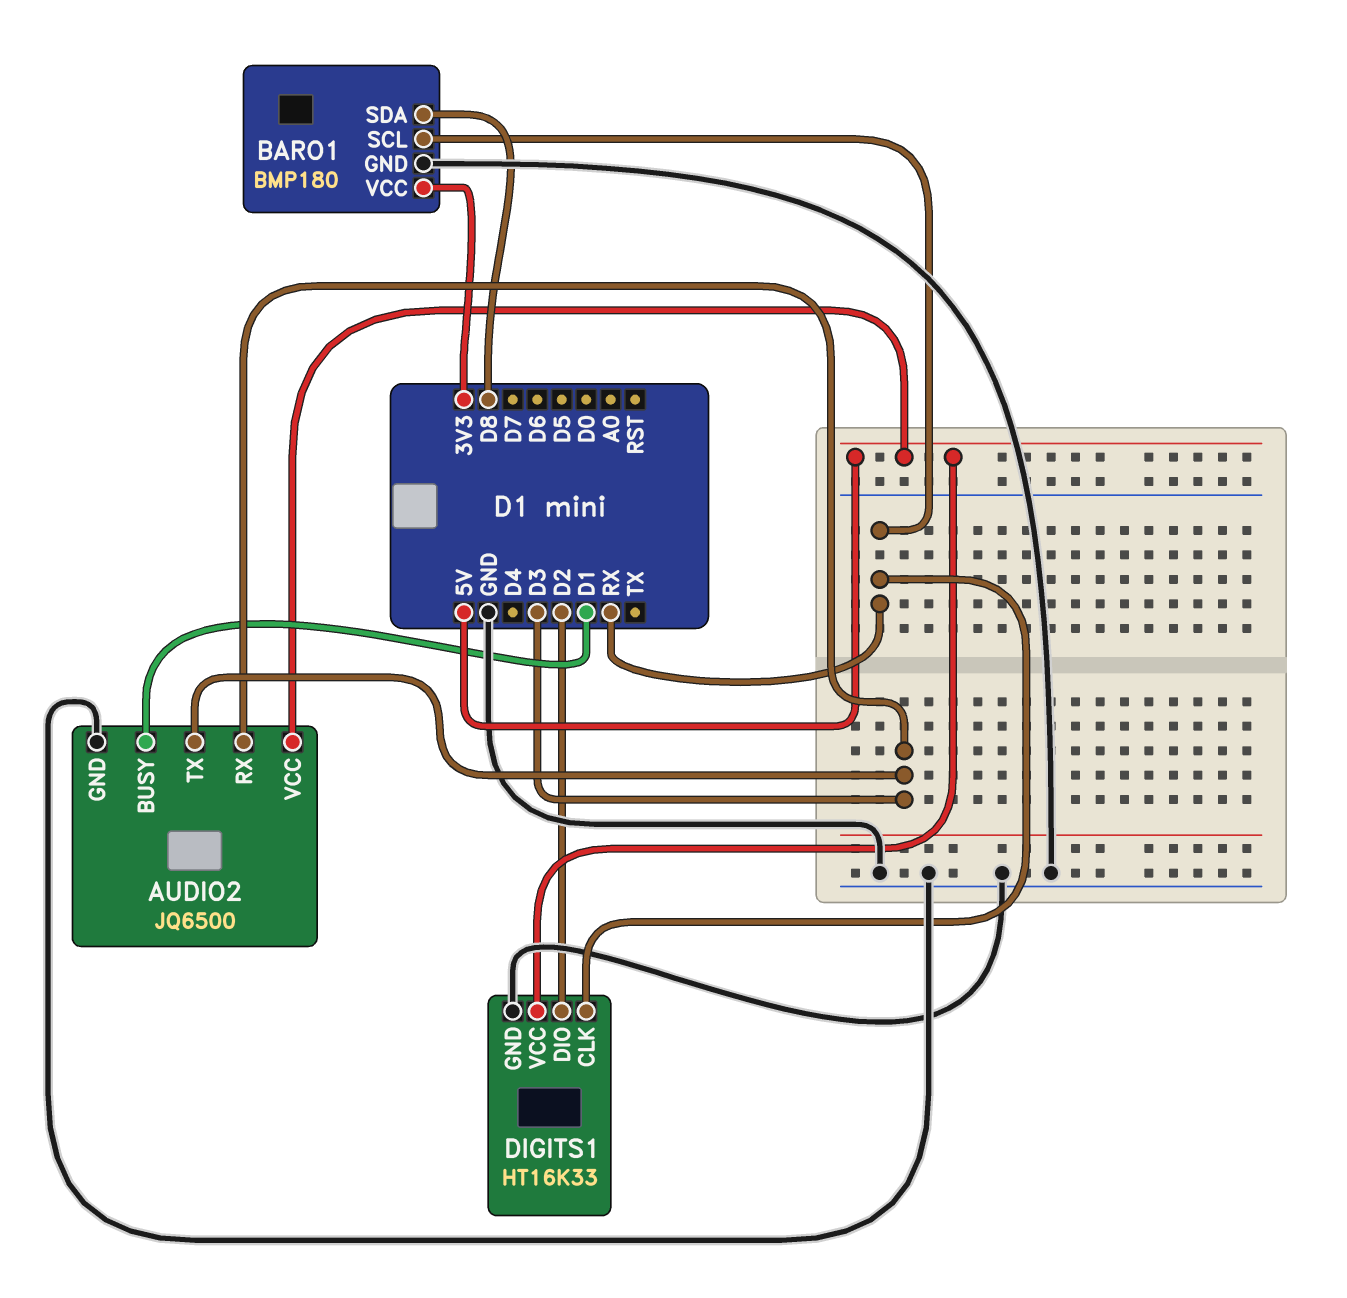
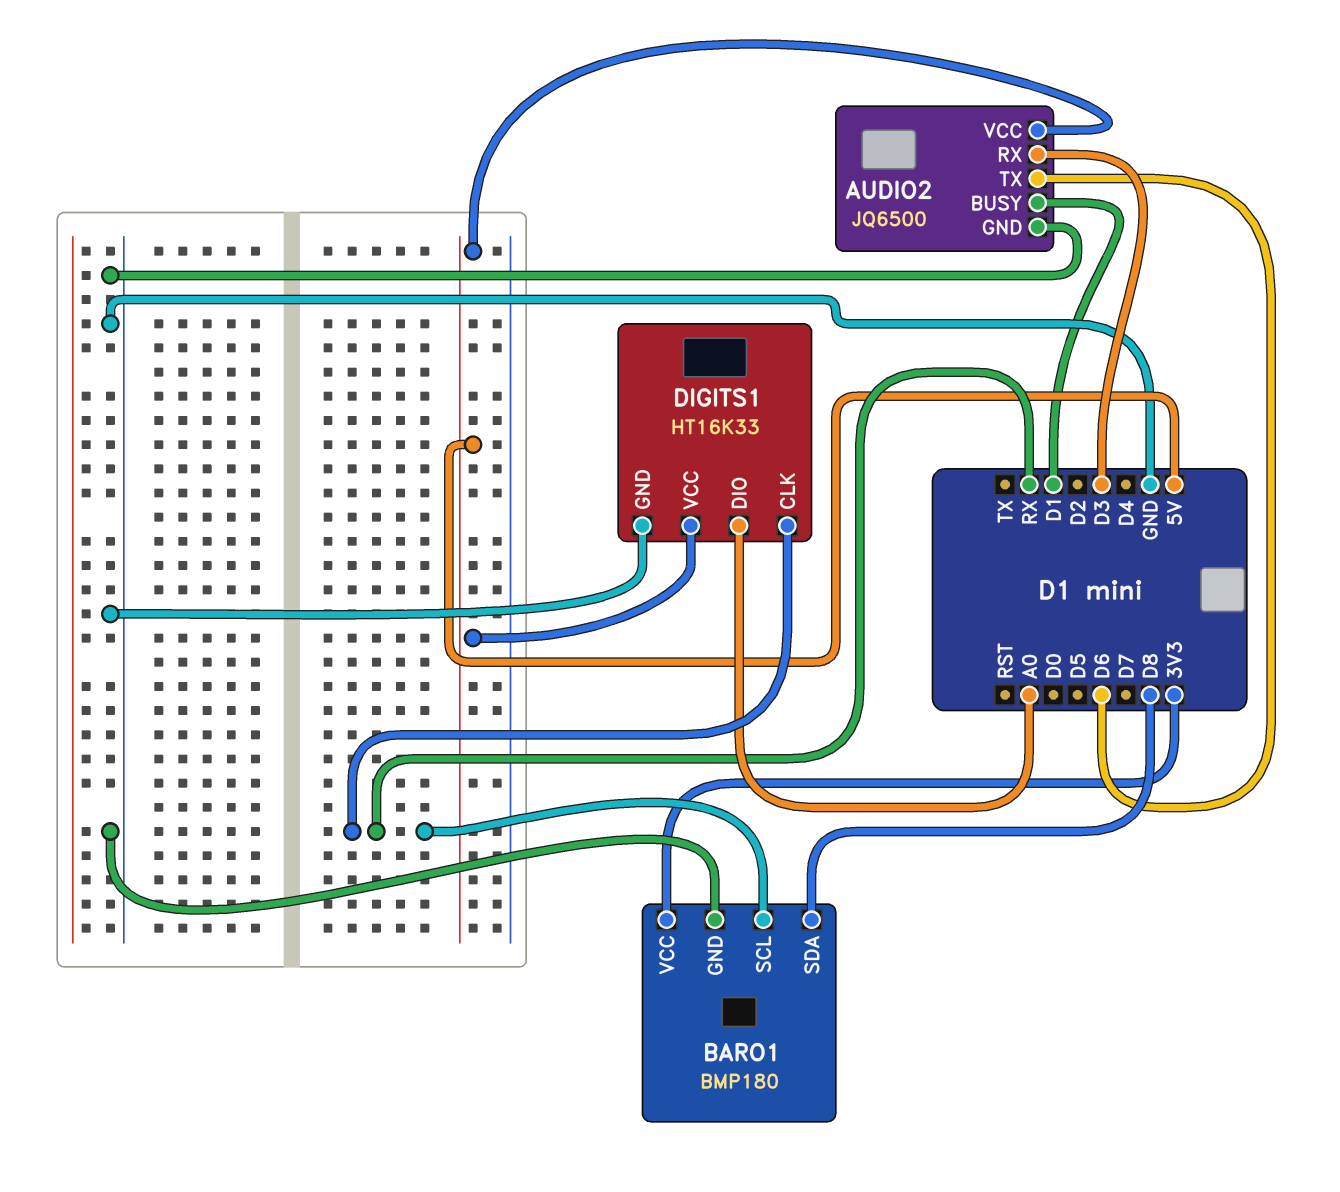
AUDIO2 pin TX: D3 -> D6
DIGITS1 pin DIO: D2 -> A0

